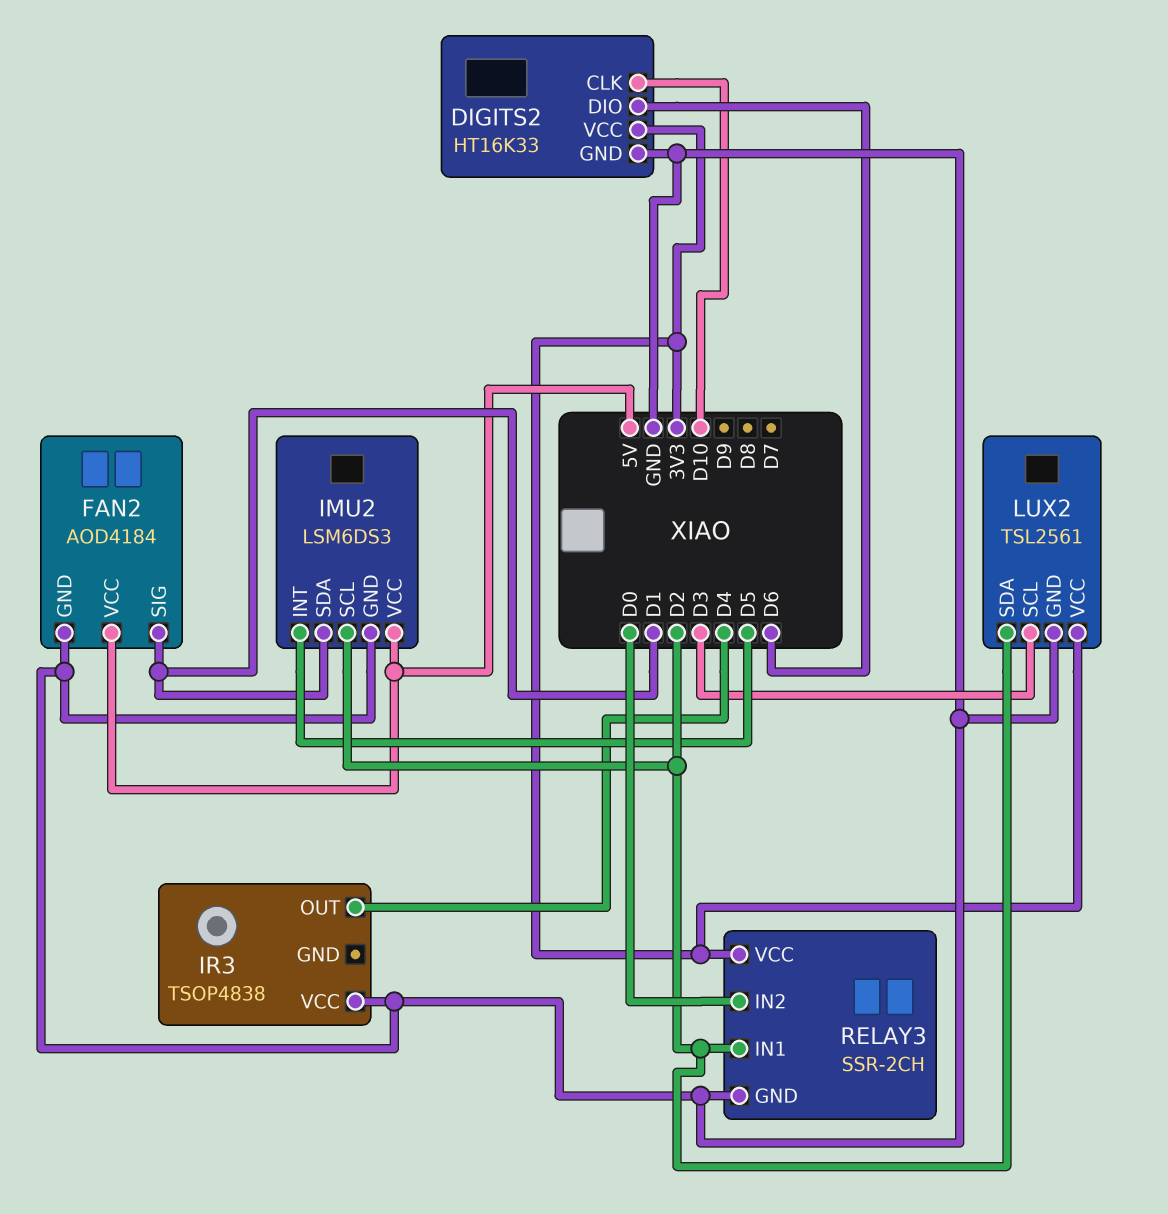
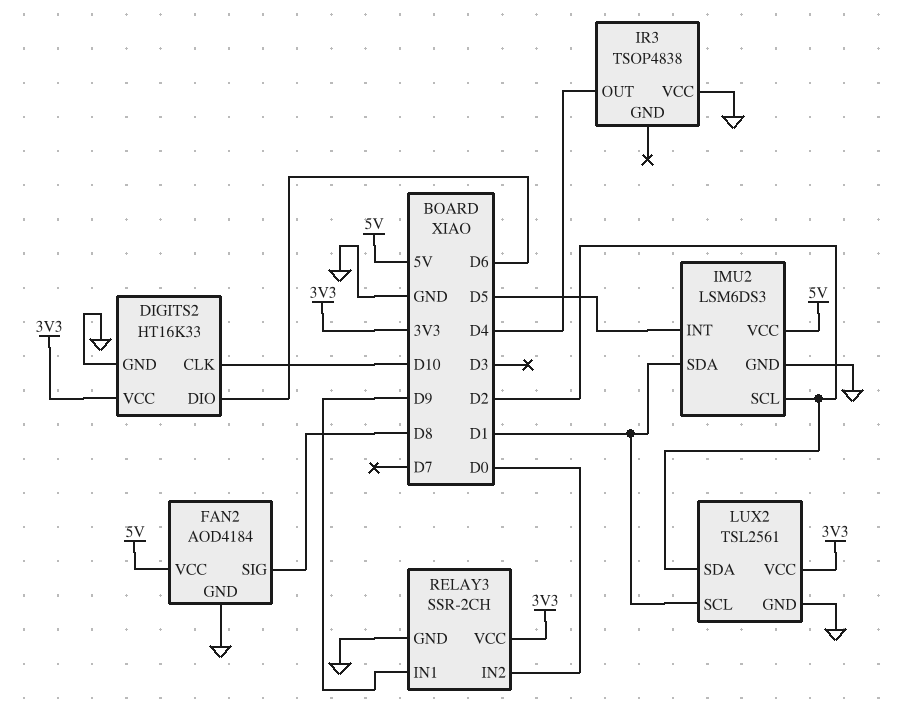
FAN2 pin SIG: D1 -> D8
LUX2 pin SCL: D3 -> D1
RELAY3 pin IN1: D2 -> D9

